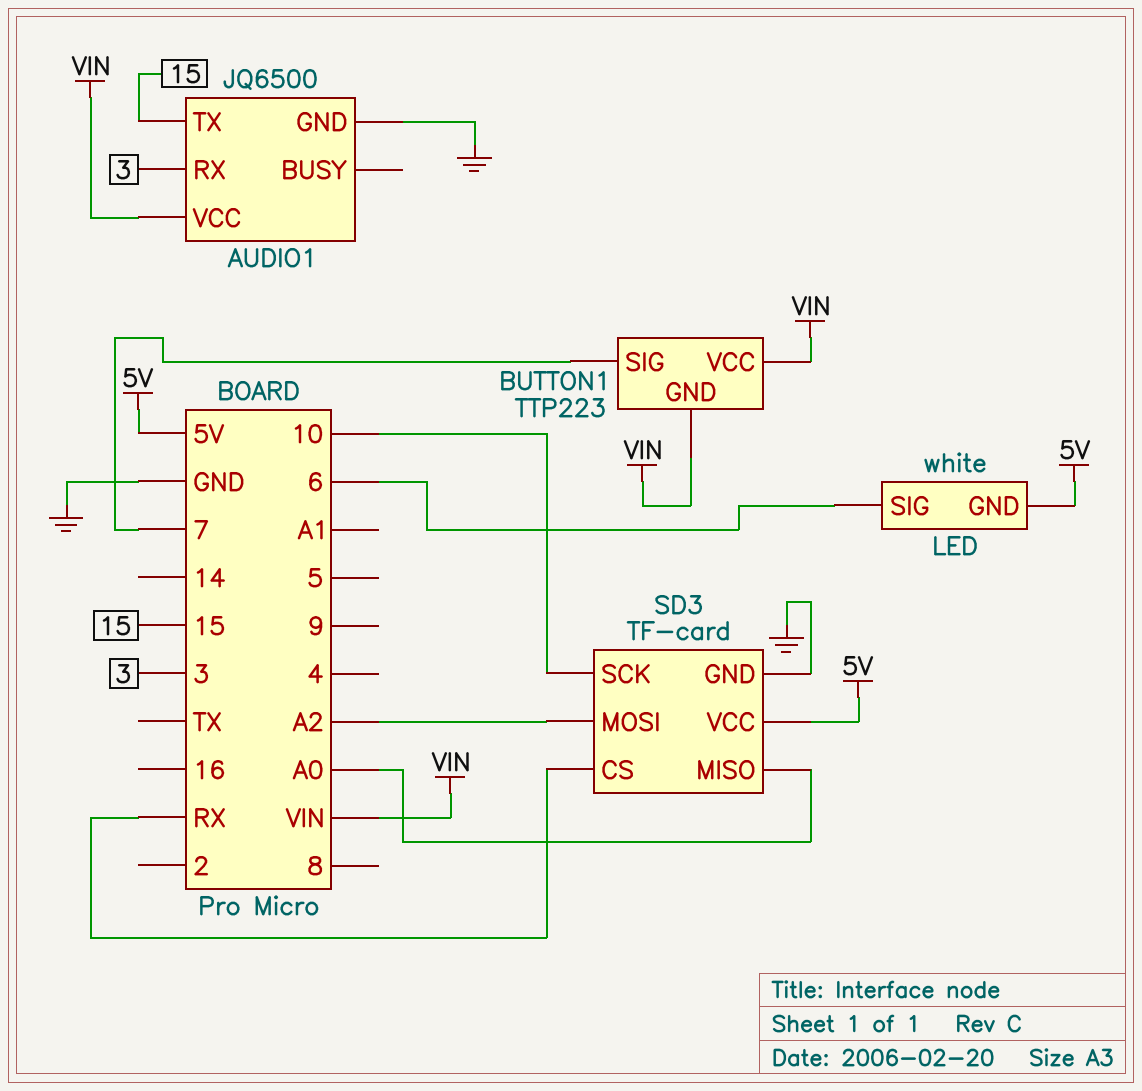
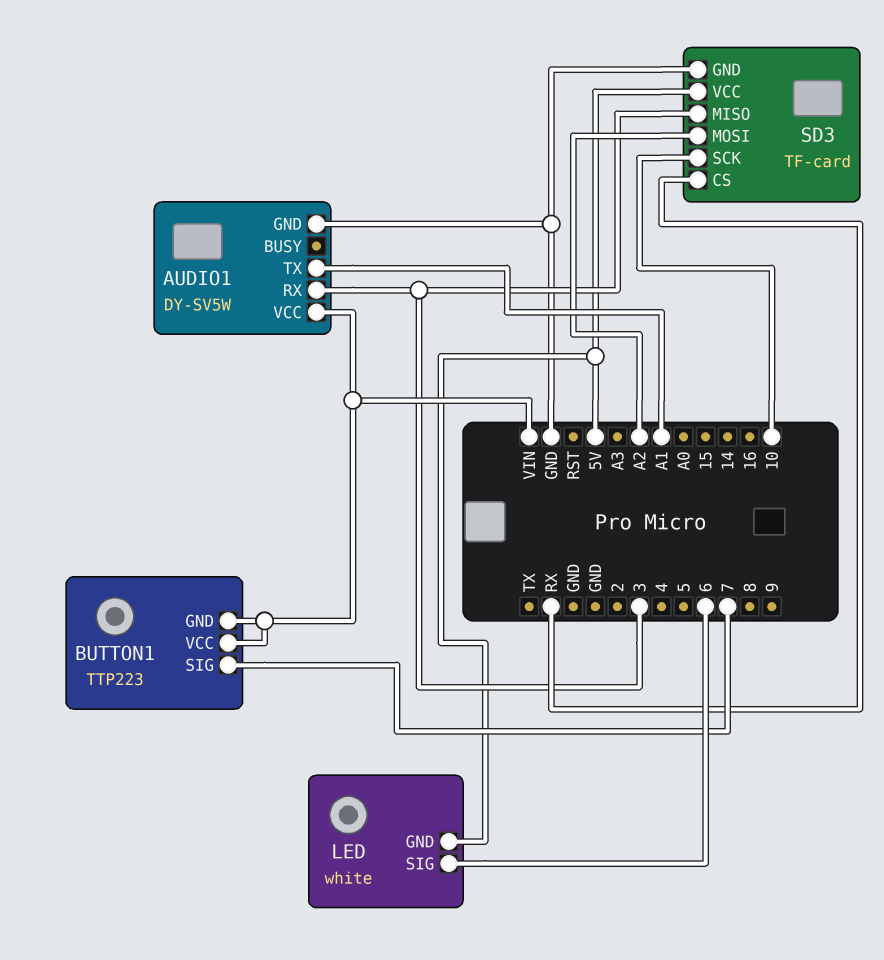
AUDIO1: JQ6500 -> DY-SV5W
AUDIO1 pin TX: 15 -> A1
SD3 pin MISO: A0 -> 3

